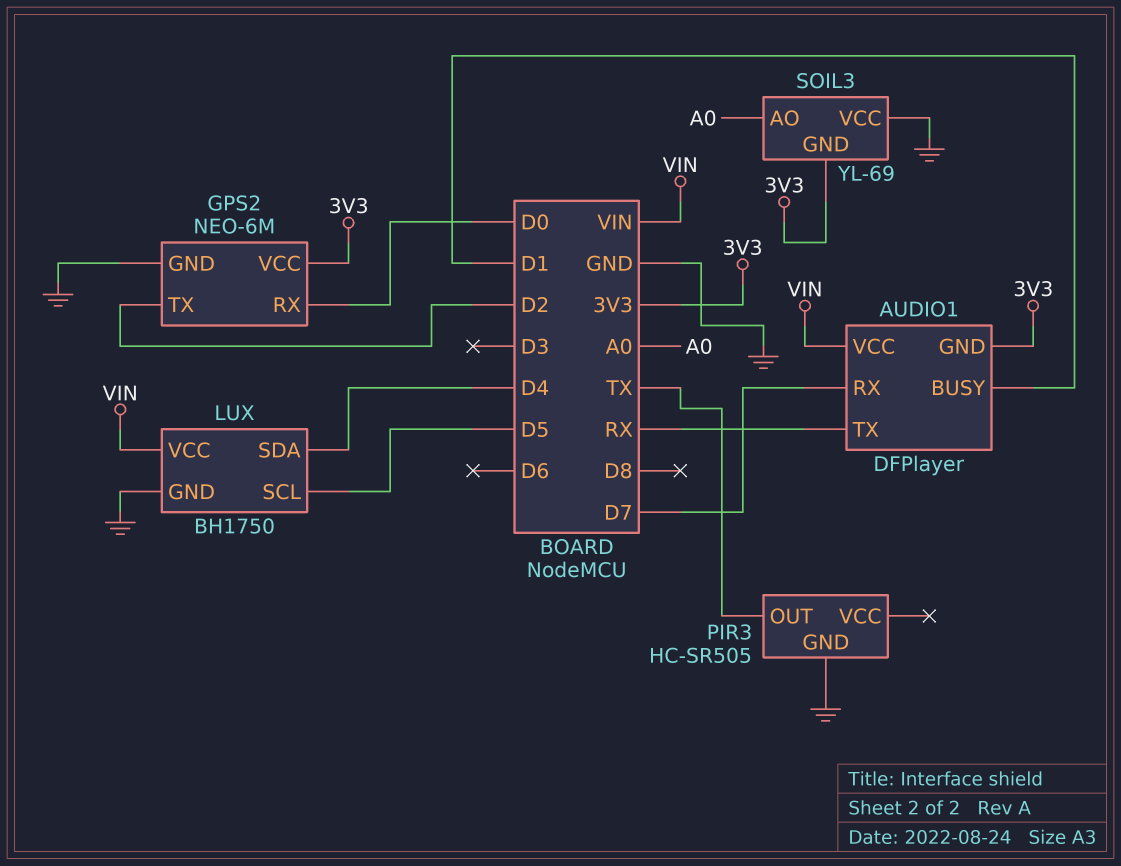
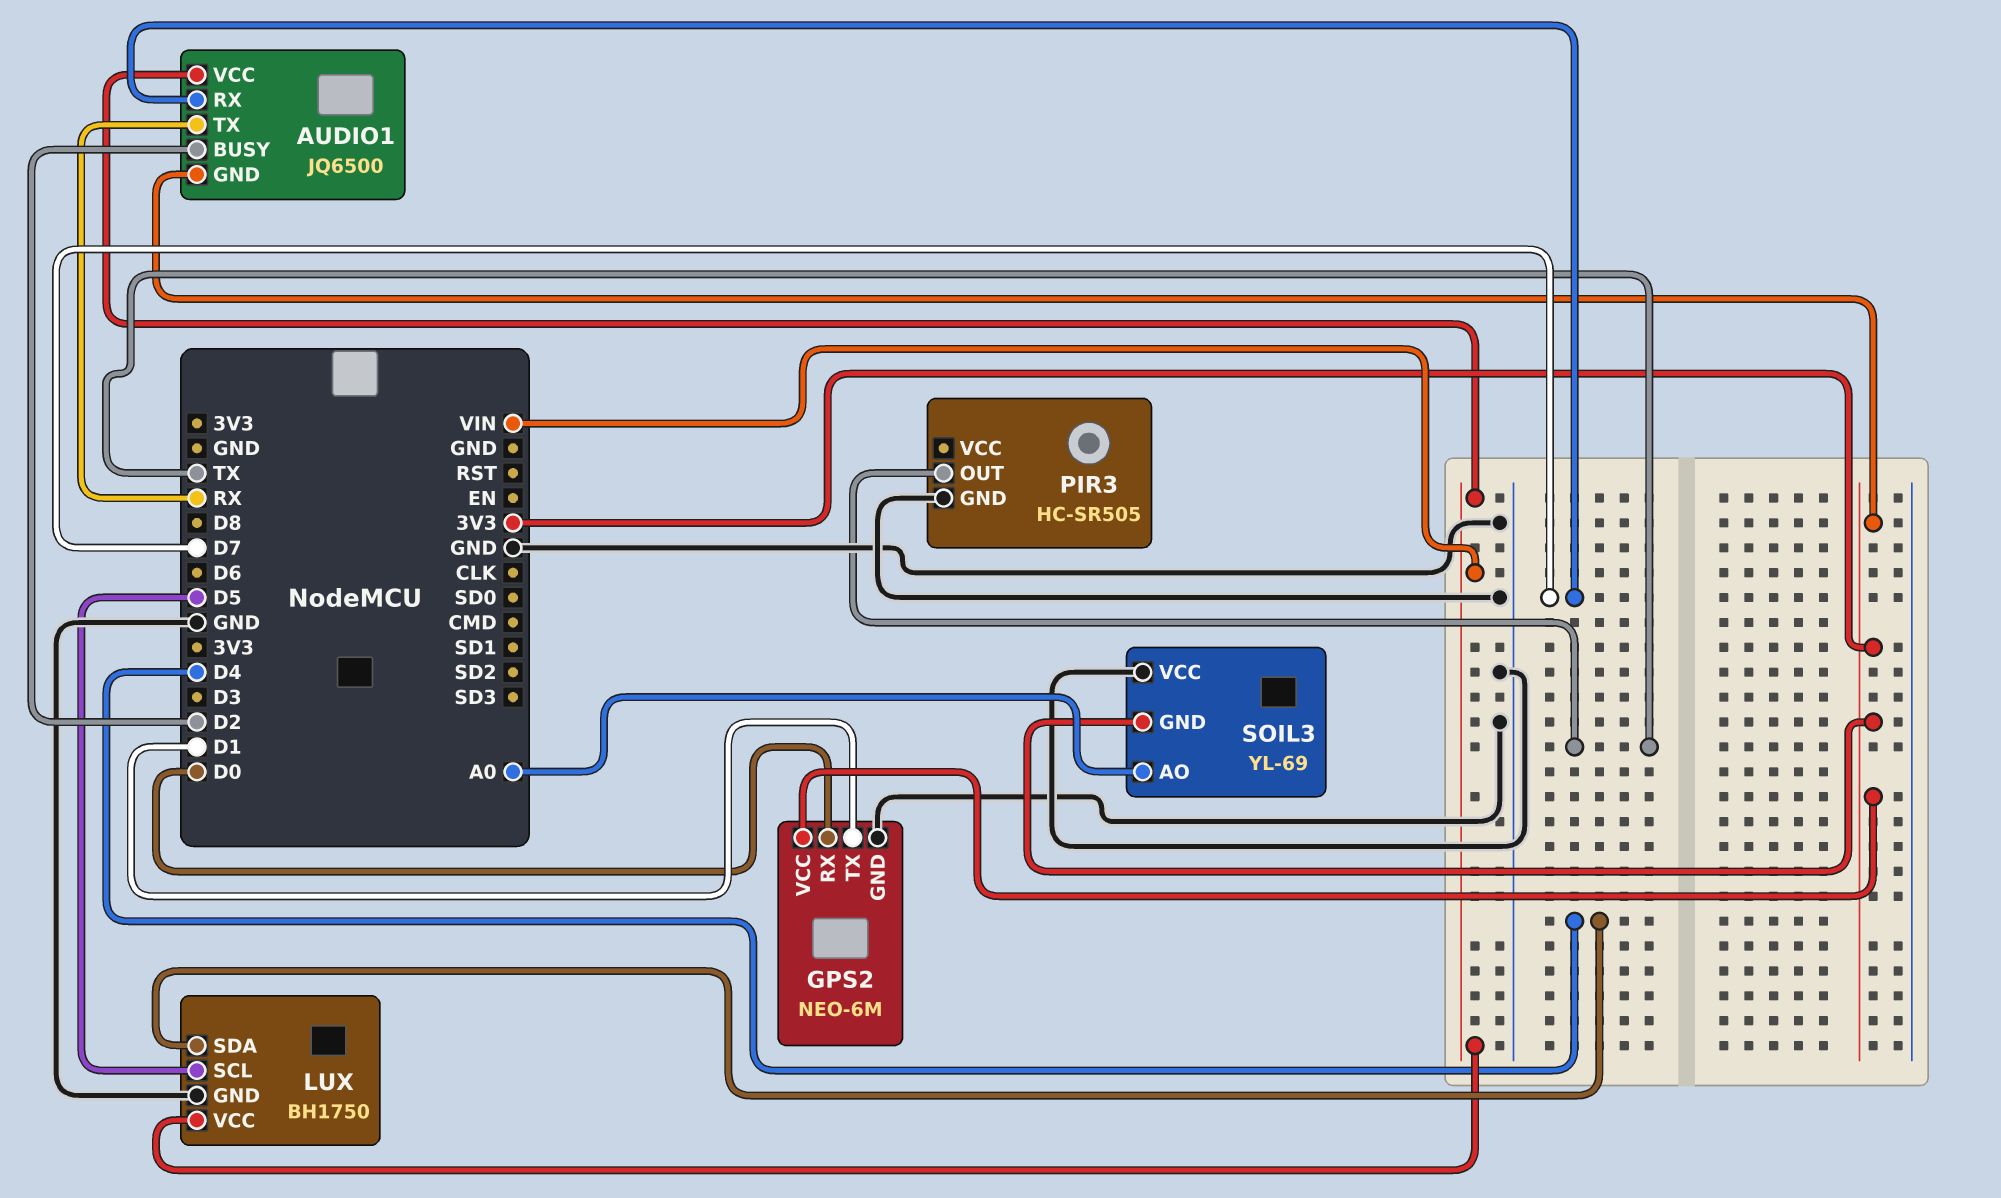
AUDIO1: DFPlayer -> JQ6500
AUDIO1 pin BUSY: D1 -> D2
GPS2 pin TX: D2 -> D1

